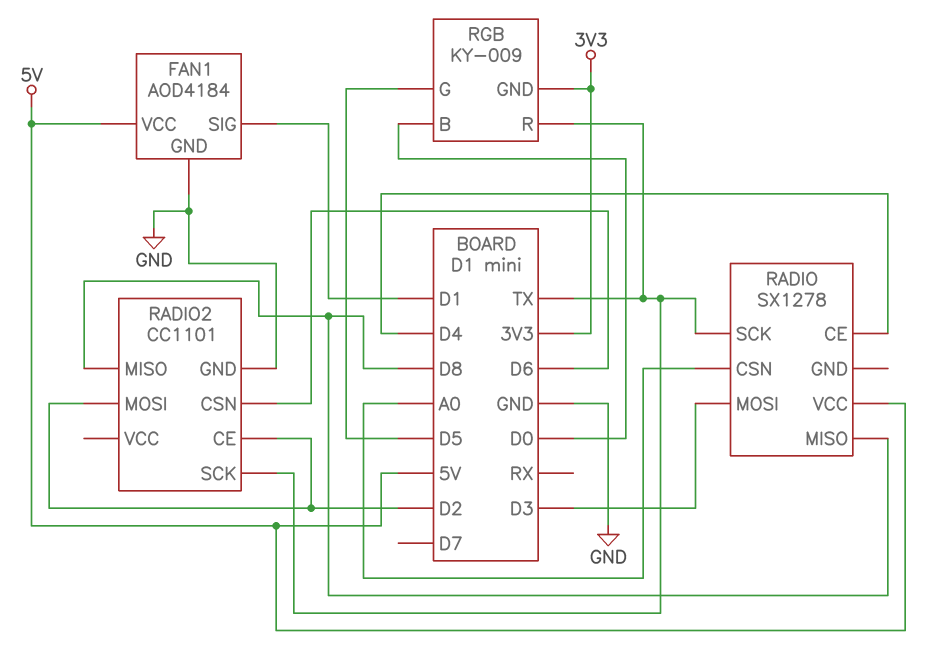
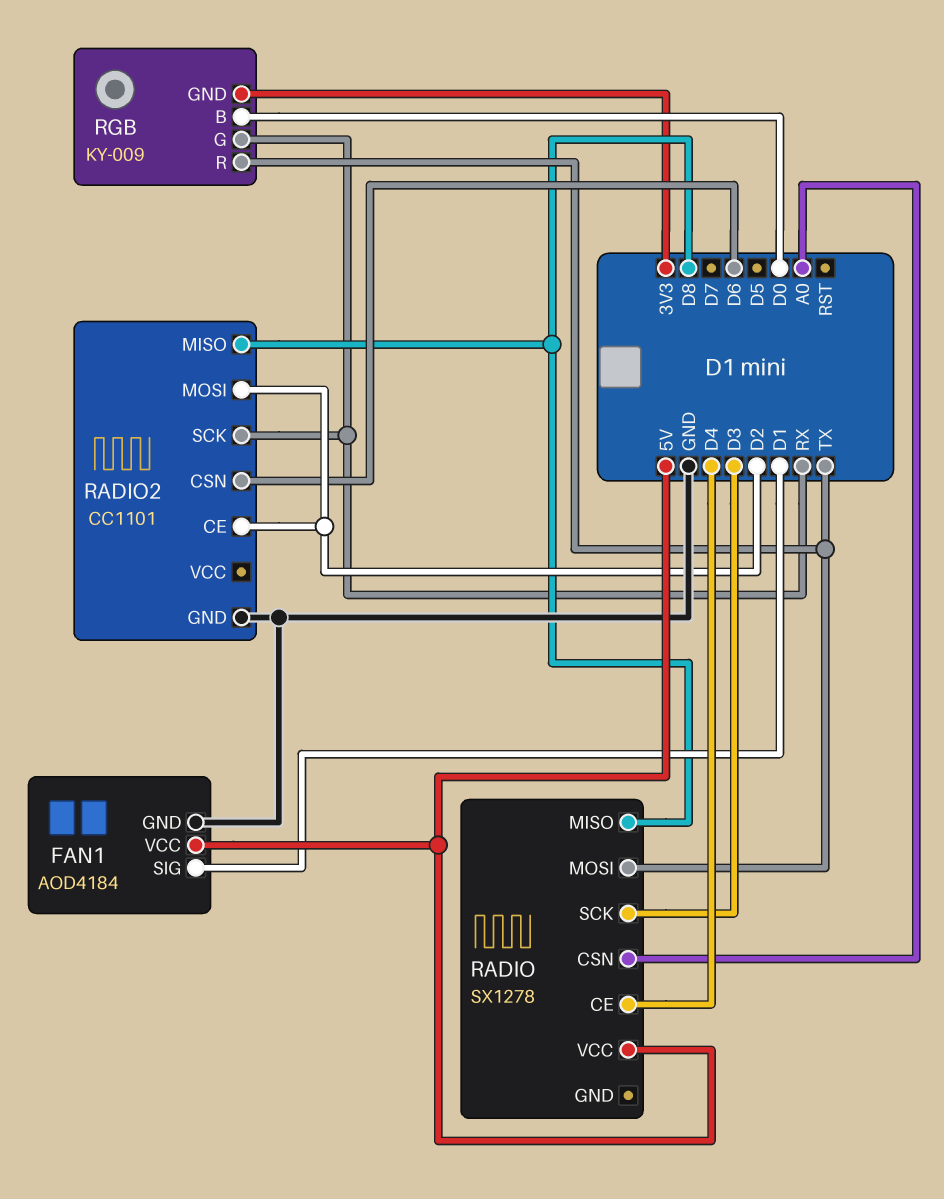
RADIO pin MOSI: D3 -> TX
RADIO pin SCK: TX -> D3
RADIO2 pin SCK: TX -> RX
RGB pin G: D5 -> RX

